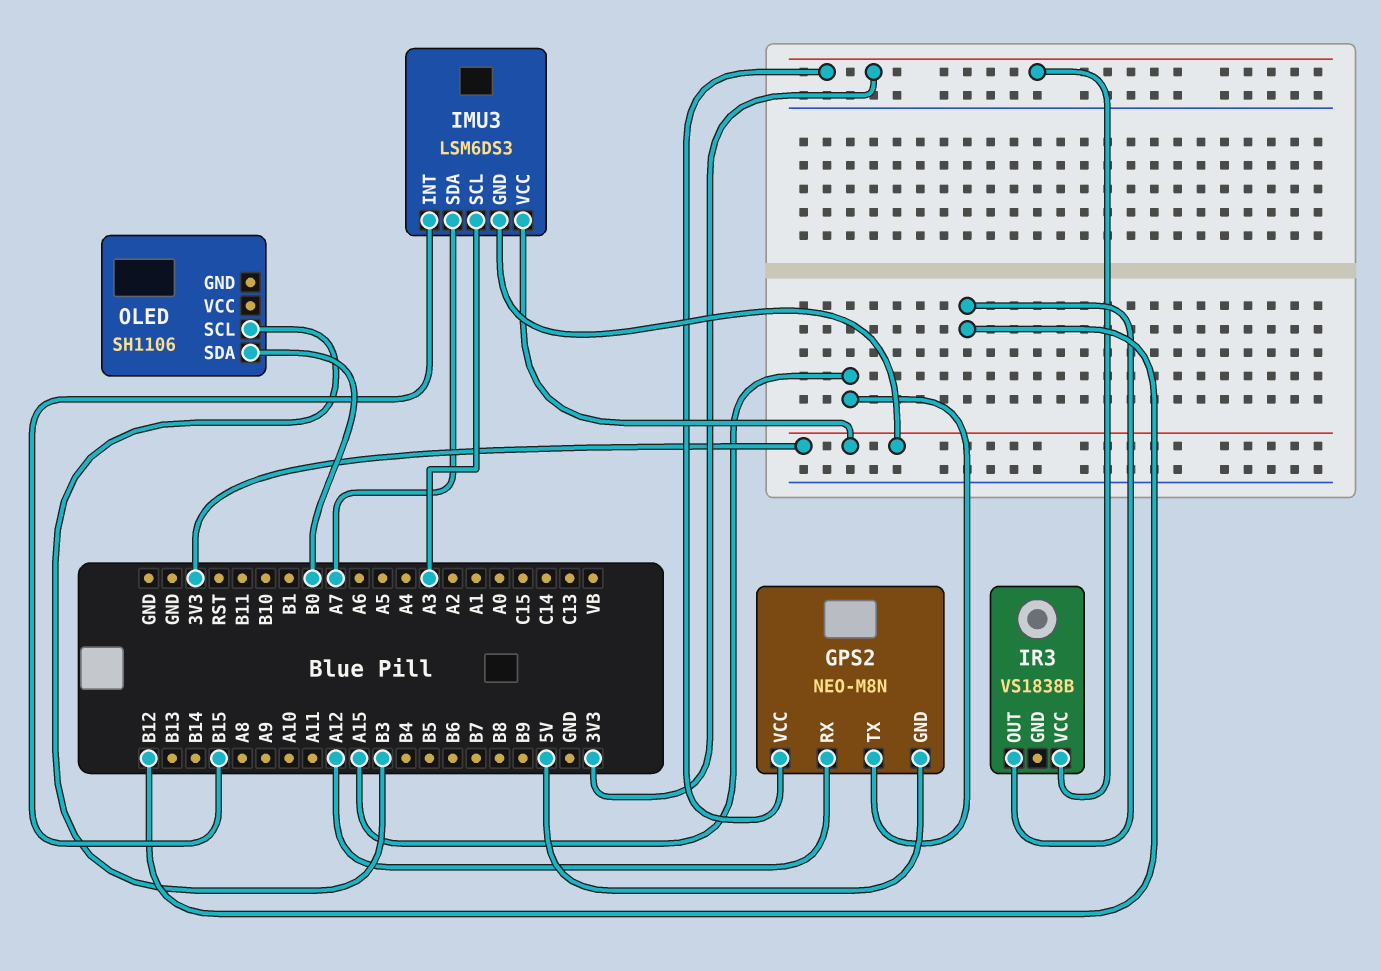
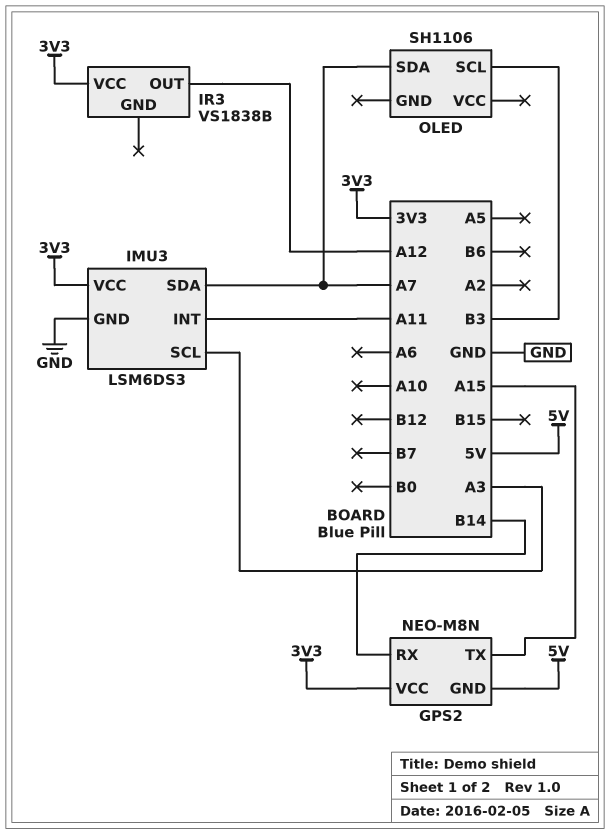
GPS2 pin RX: A12 -> B14
IMU3 pin GND: 3V3 -> GND
IMU3 pin INT: B15 -> A11
IR3 pin OUT: B12 -> A12
OLED pin SDA: B0 -> A7

